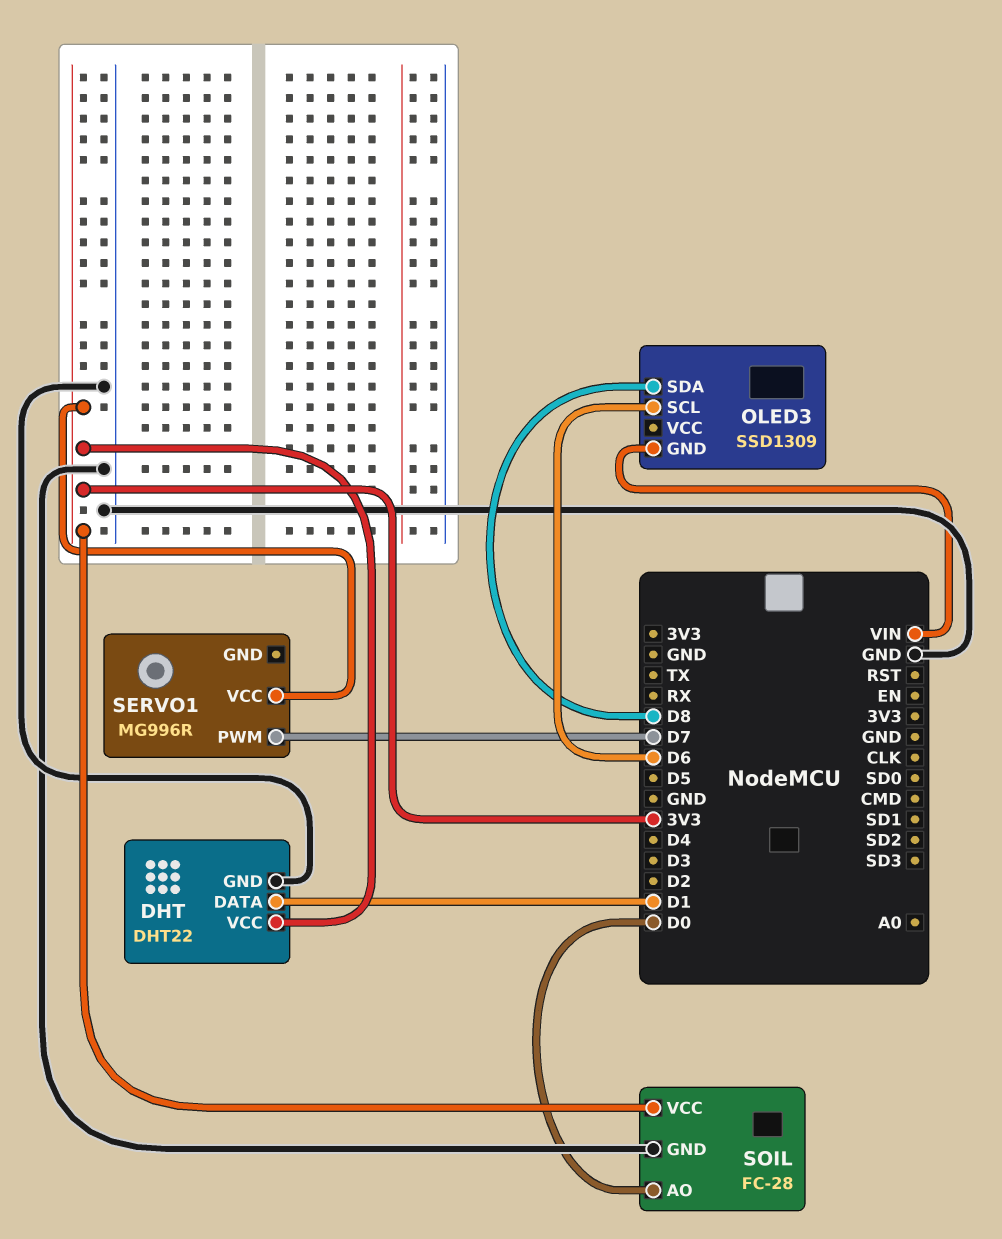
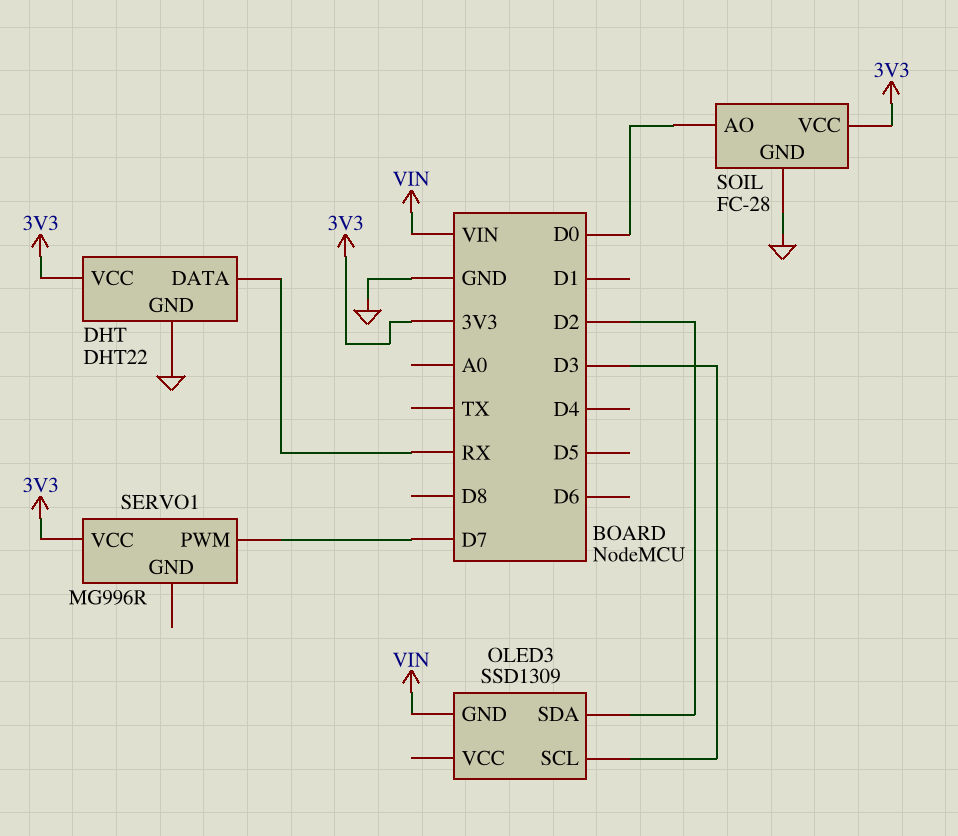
DHT pin DATA: D1 -> RX
OLED3 pin SCL: D6 -> D3
OLED3 pin SDA: D8 -> D2

